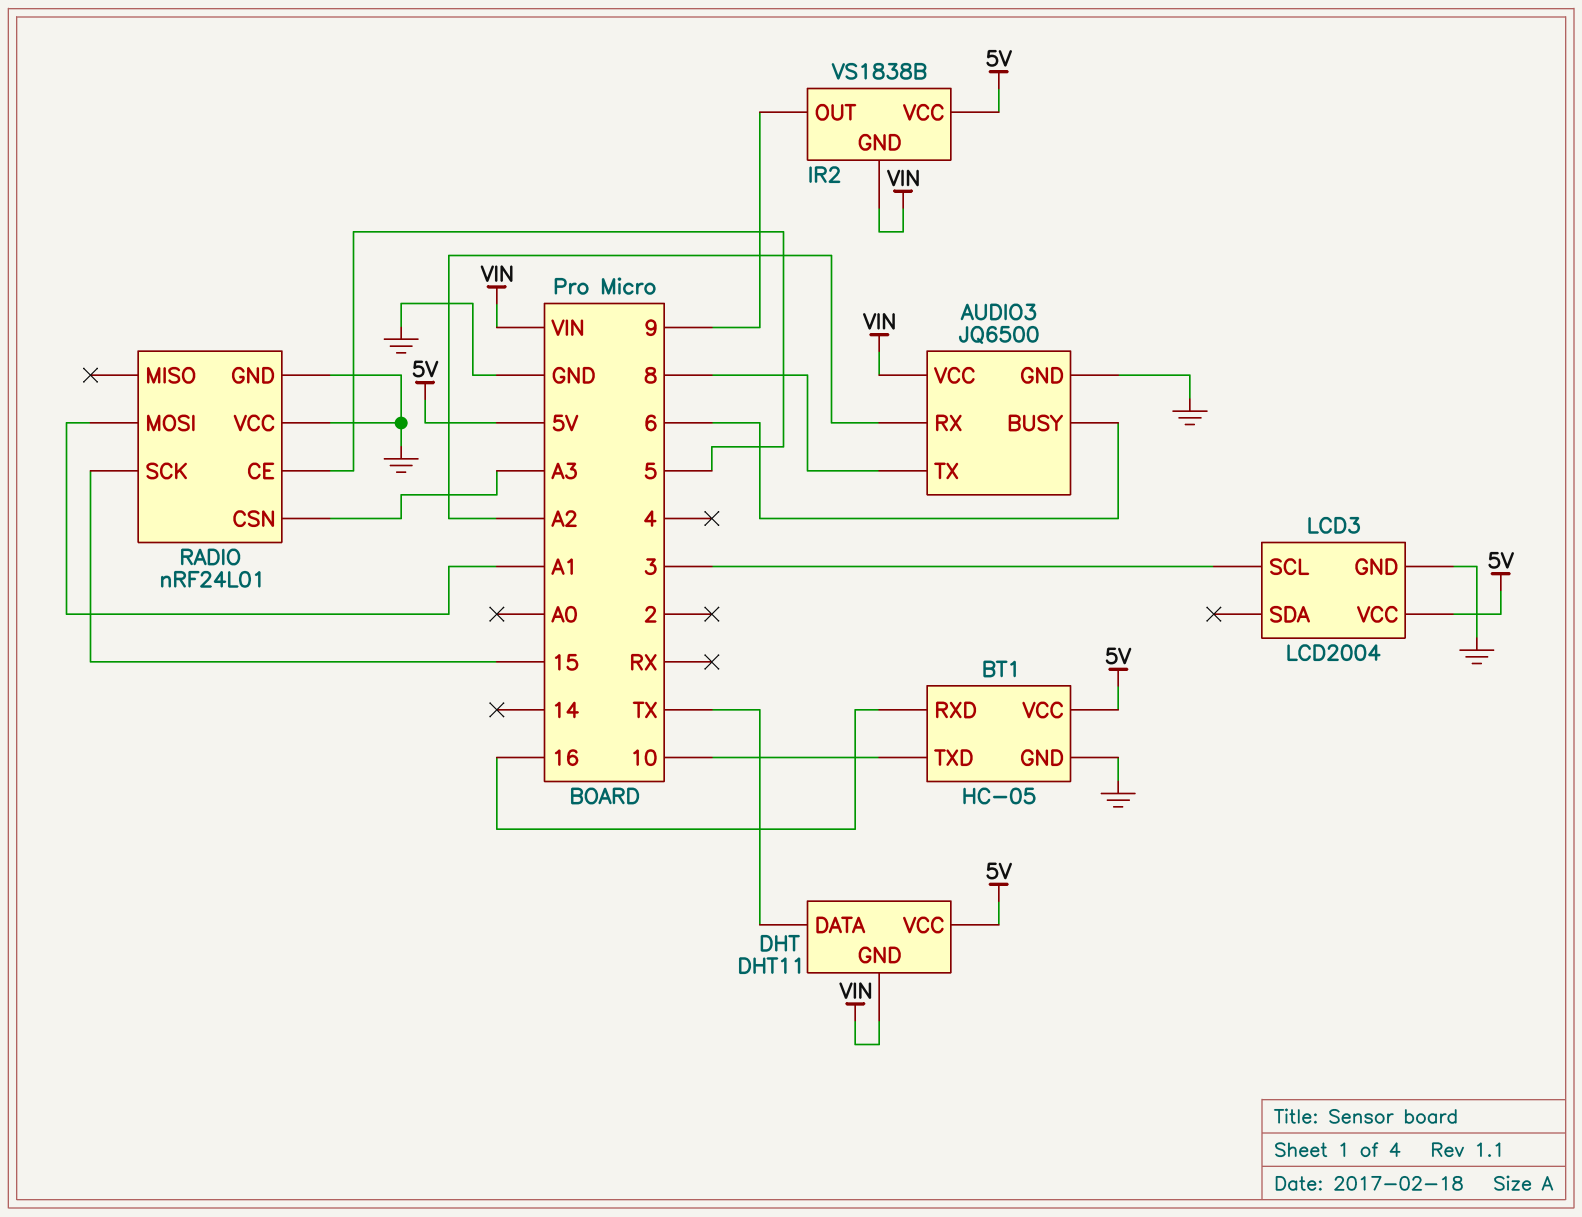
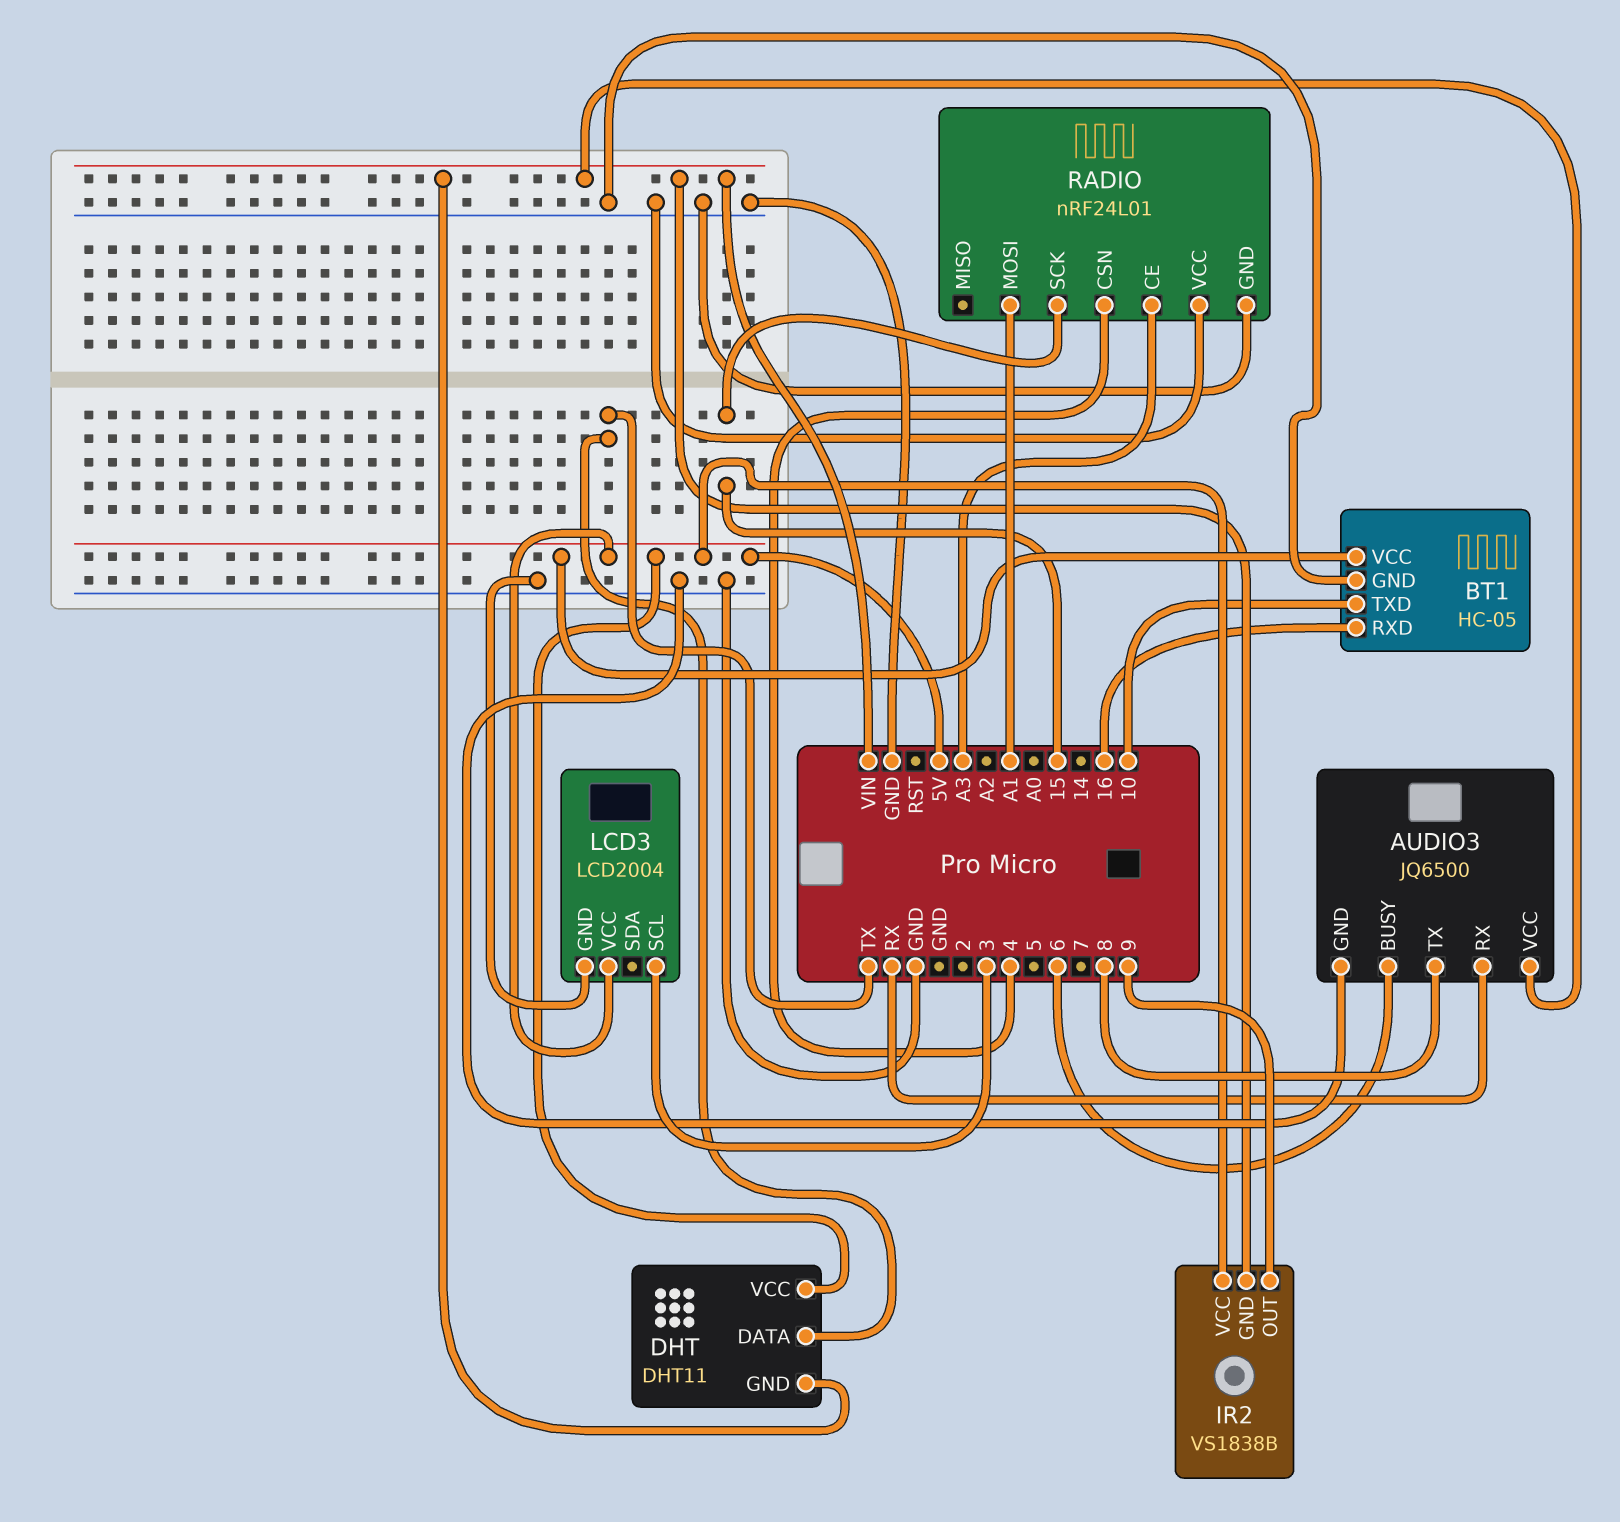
AUDIO3 pin RX: A2 -> RX
RADIO pin CE: 5 -> A3
RADIO pin CSN: A3 -> 4

